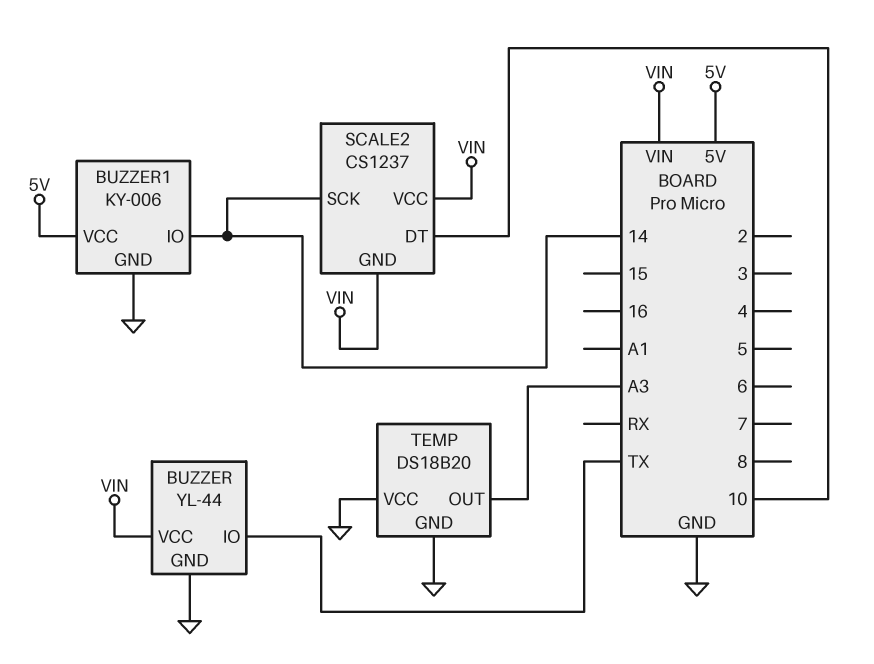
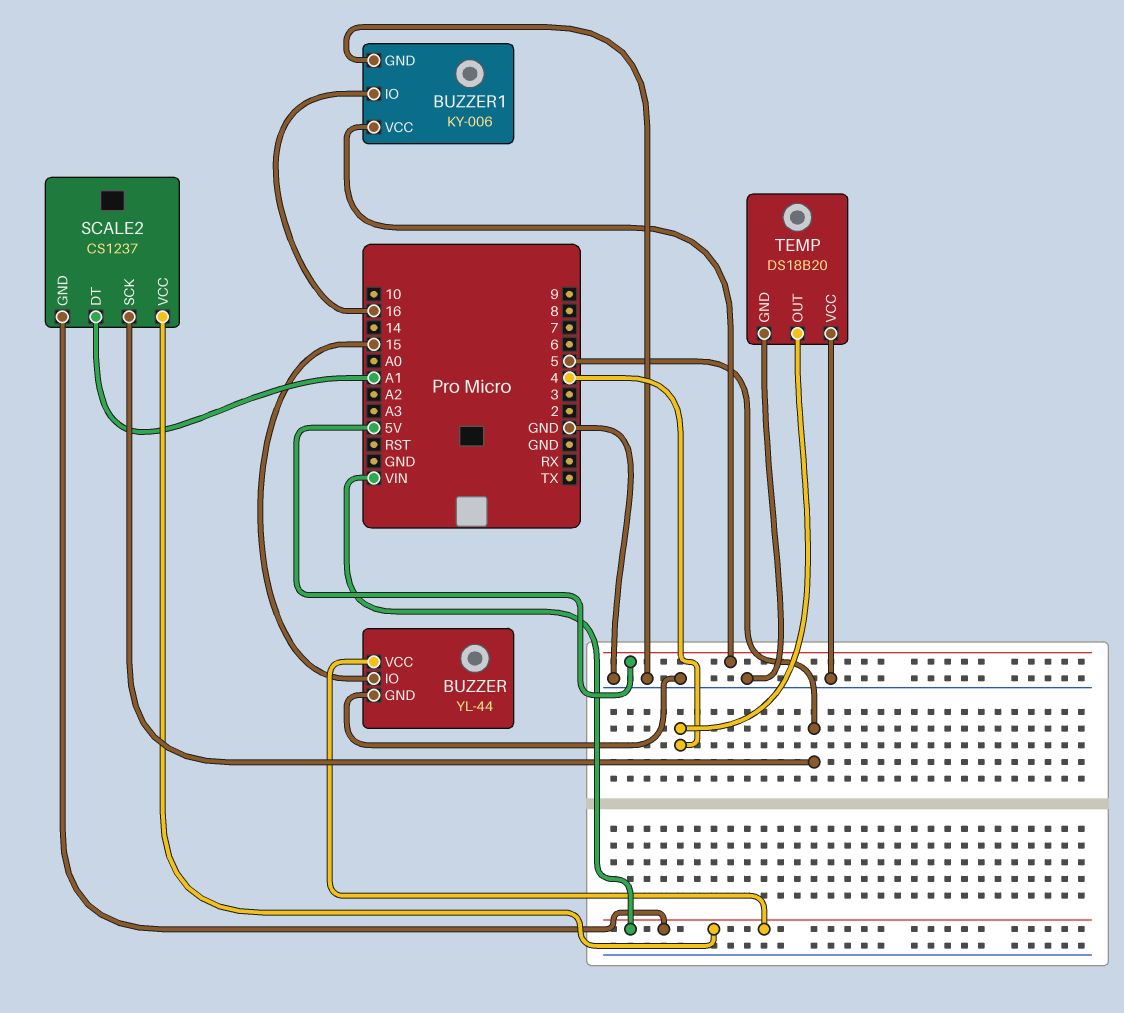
BUZZER pin IO: TX -> 15
BUZZER1 pin IO: 14 -> 16
SCALE2 pin DT: 10 -> A1
SCALE2 pin SCK: 14 -> 5
TEMP pin OUT: A3 -> 4

